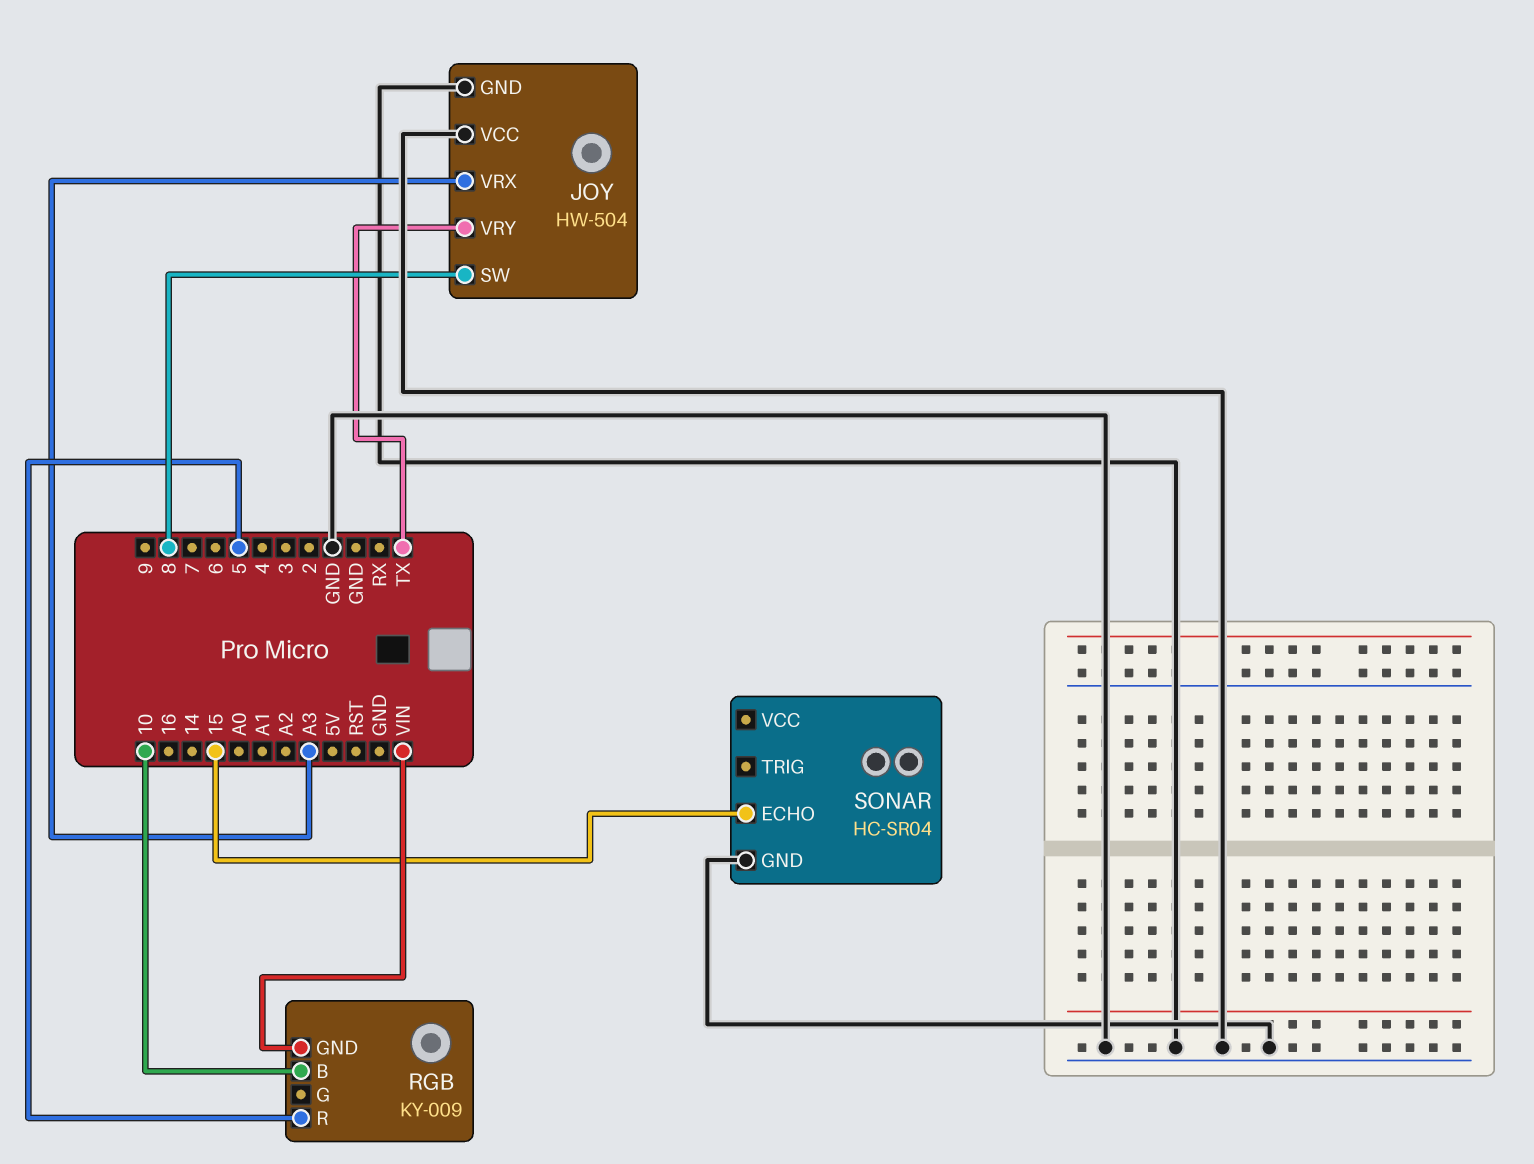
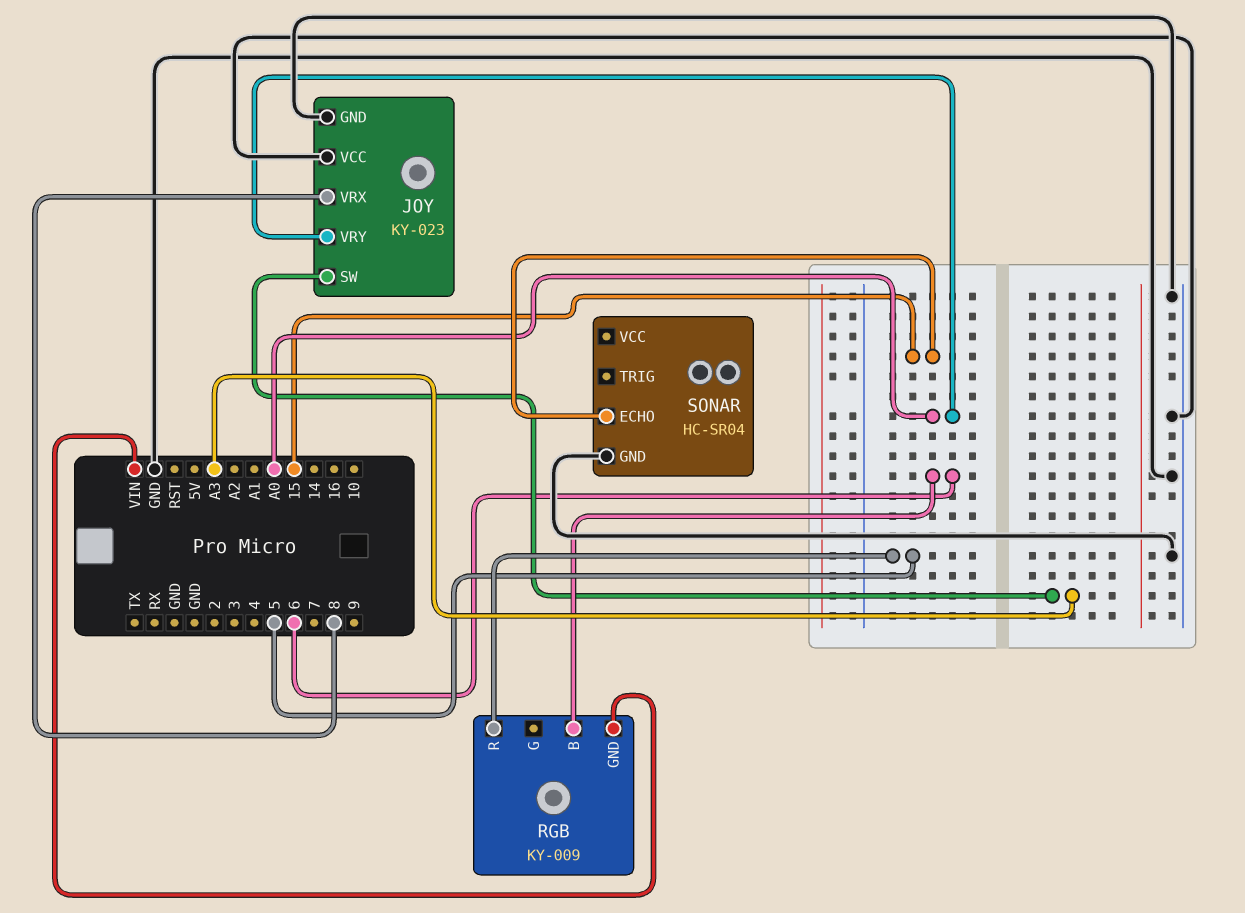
JOY: HW-504 -> KY-023
JOY pin SW: 8 -> A3
JOY pin VRX: A3 -> 8
JOY pin VRY: TX -> A0
RGB pin B: 10 -> 6

